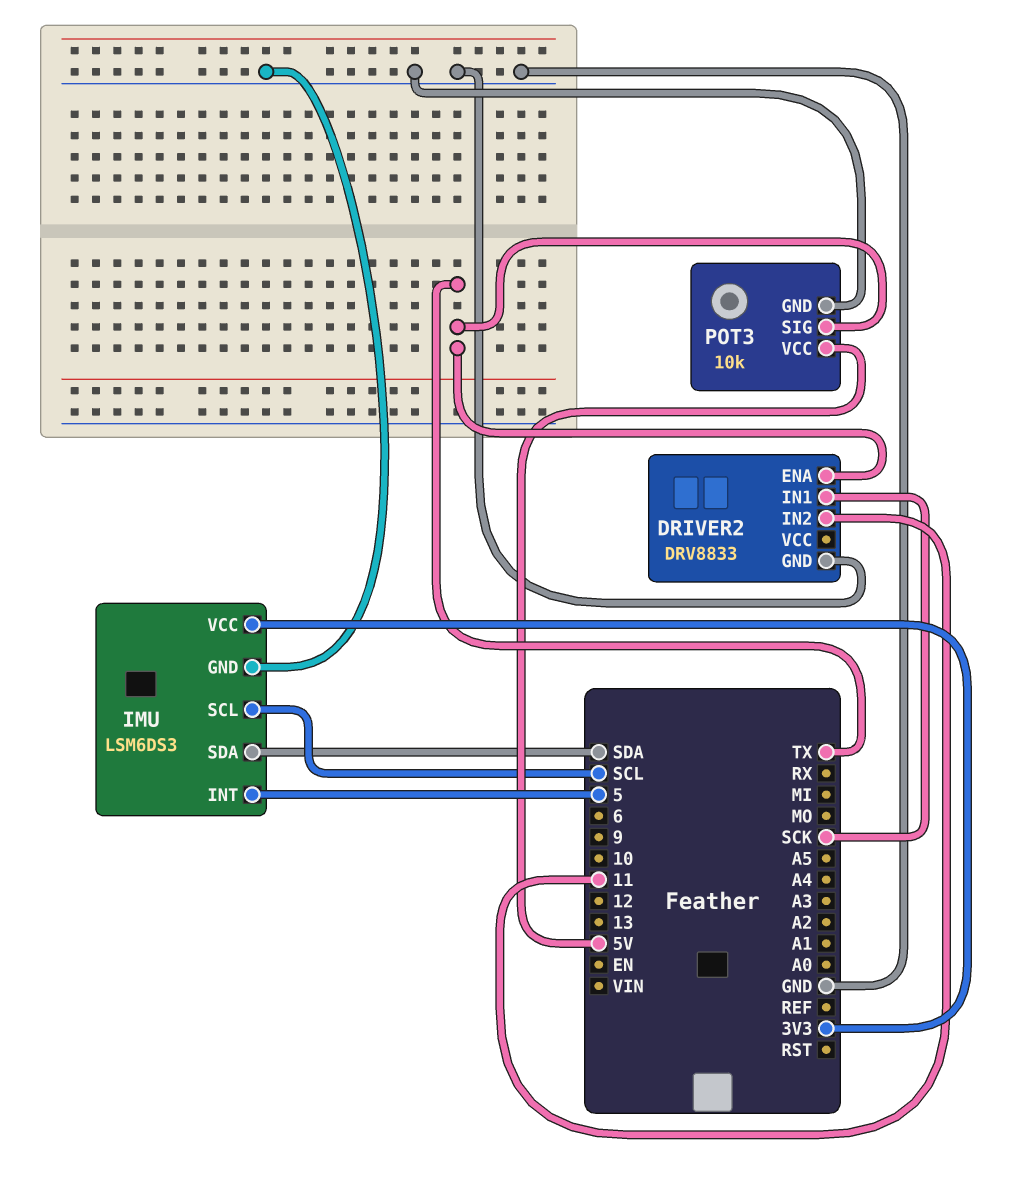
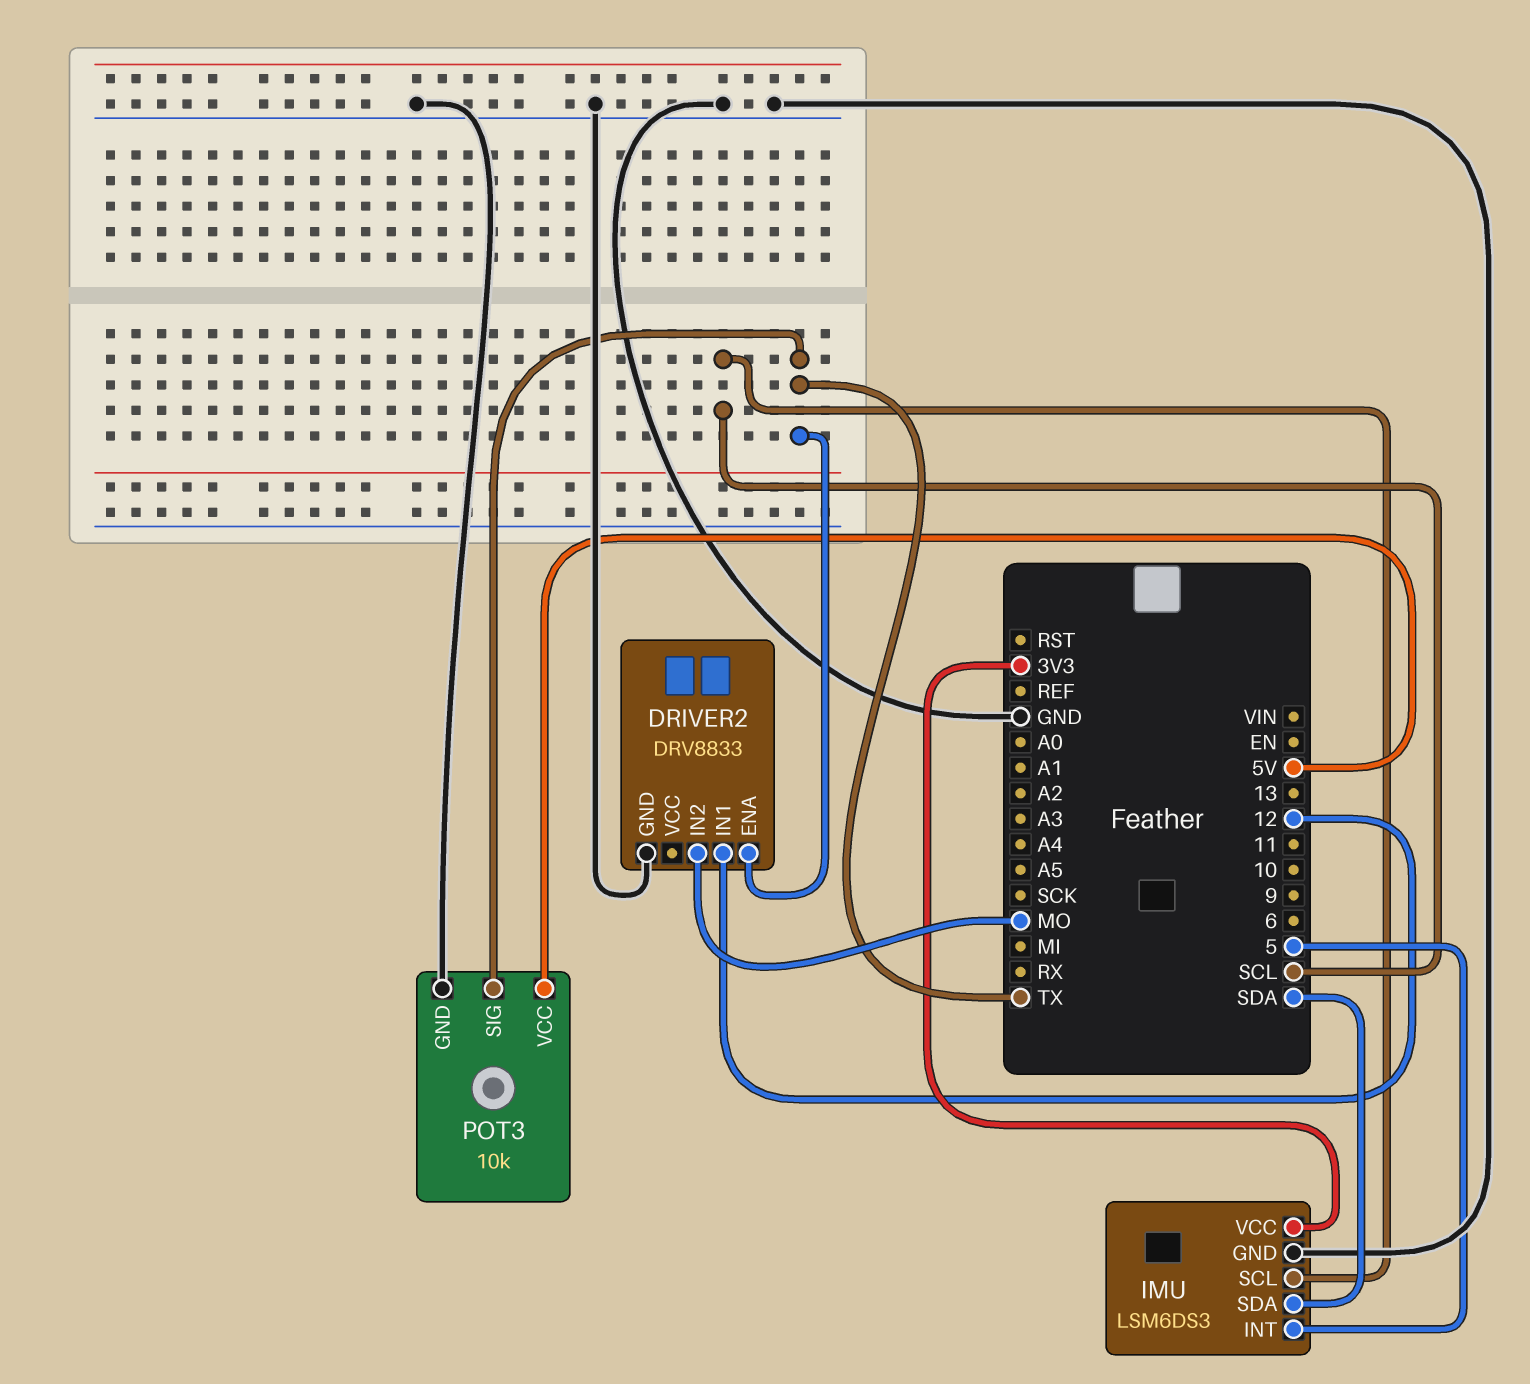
DRIVER2 pin IN1: SCK -> 12
DRIVER2 pin IN2: 11 -> MO

